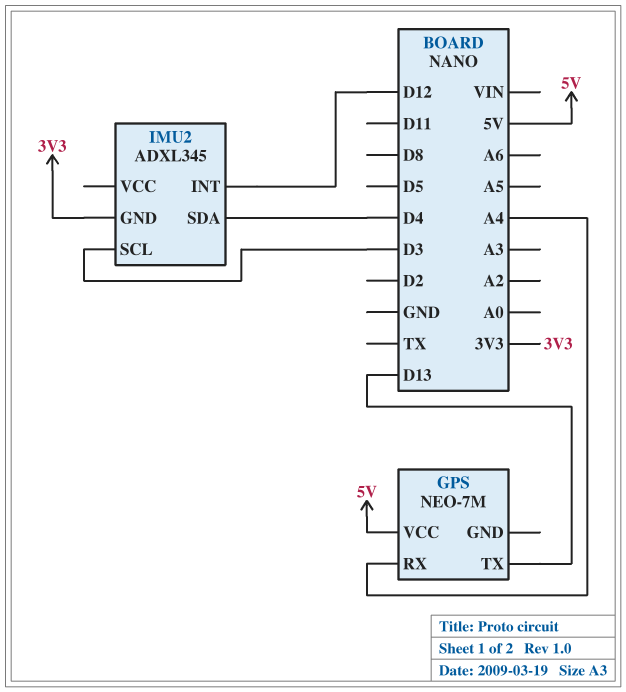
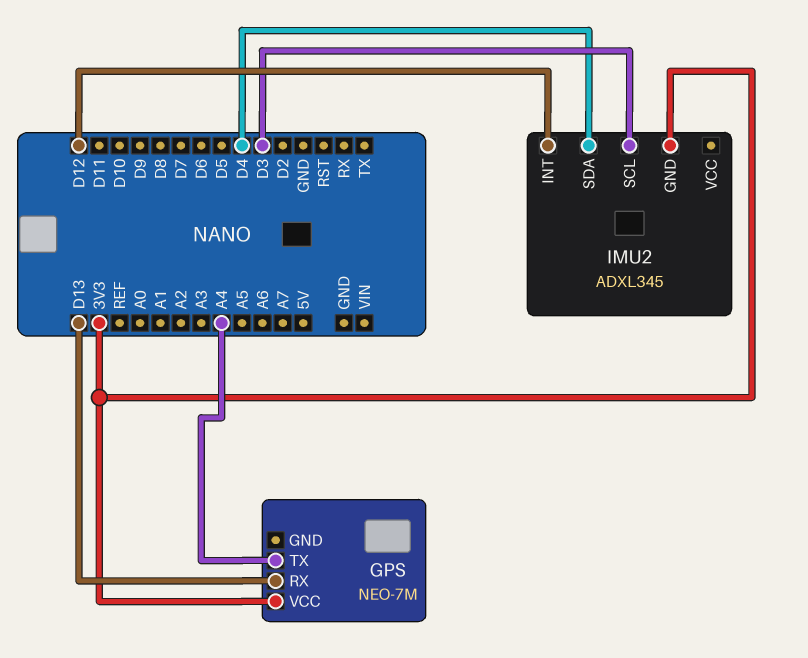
GPS pin RX: A4 -> D13
GPS pin TX: D13 -> A4
GPS pin VCC: 5V -> 3V3

